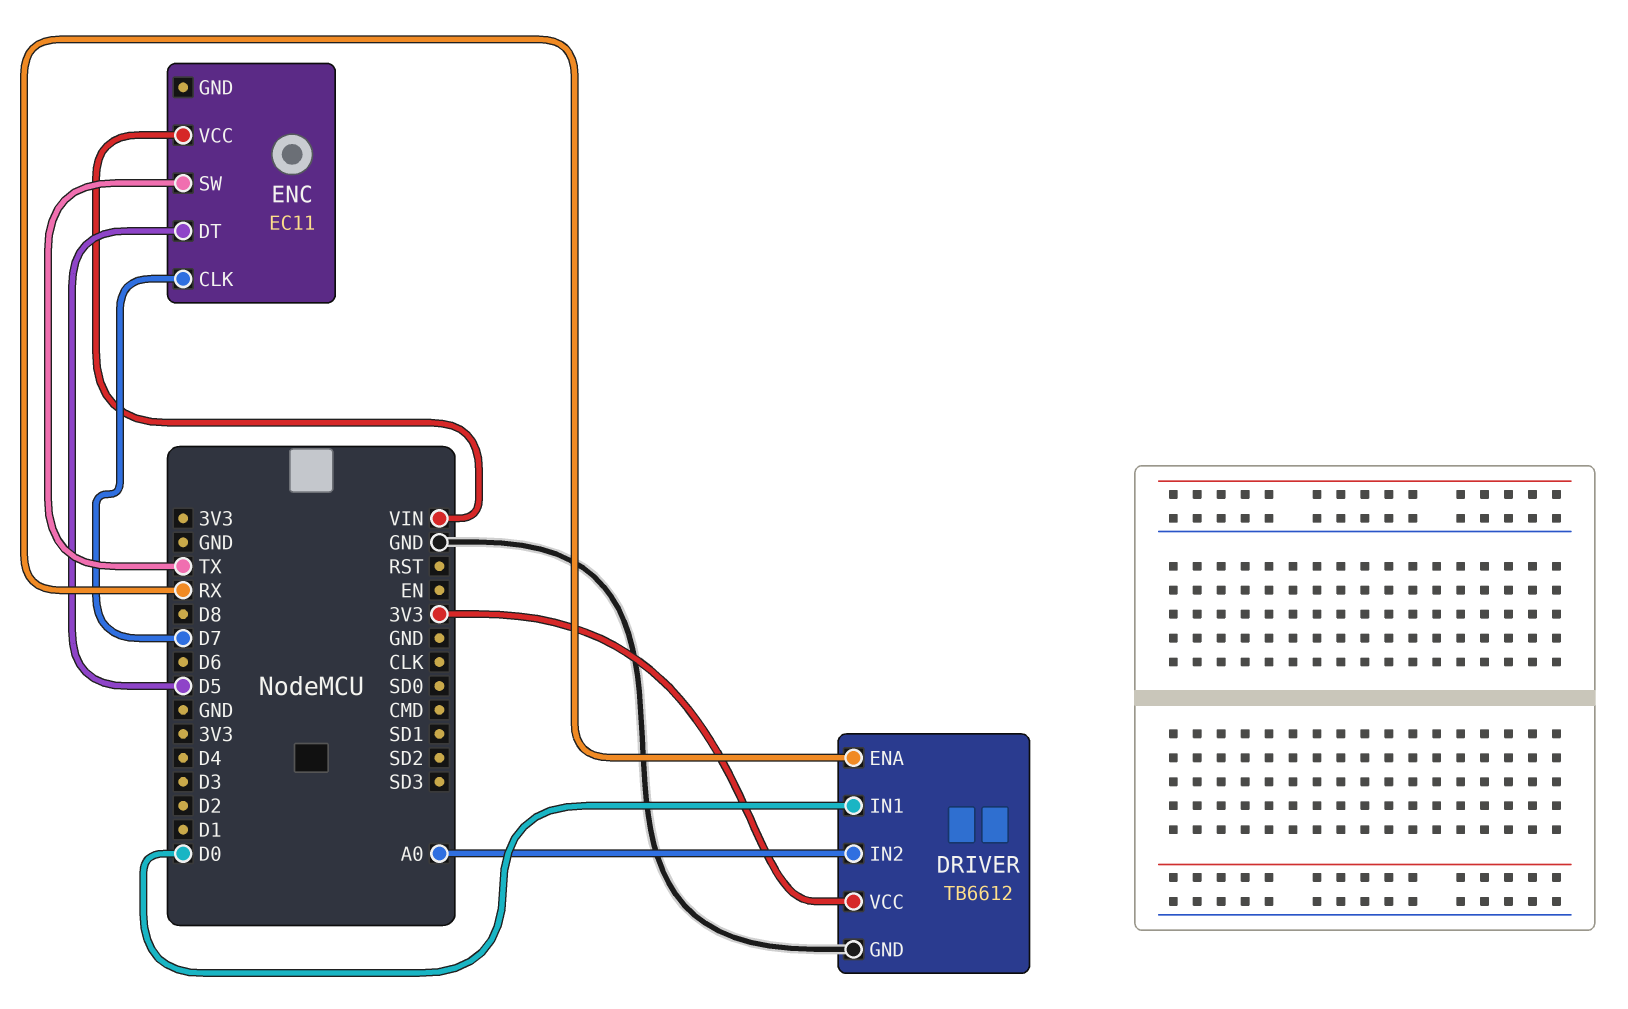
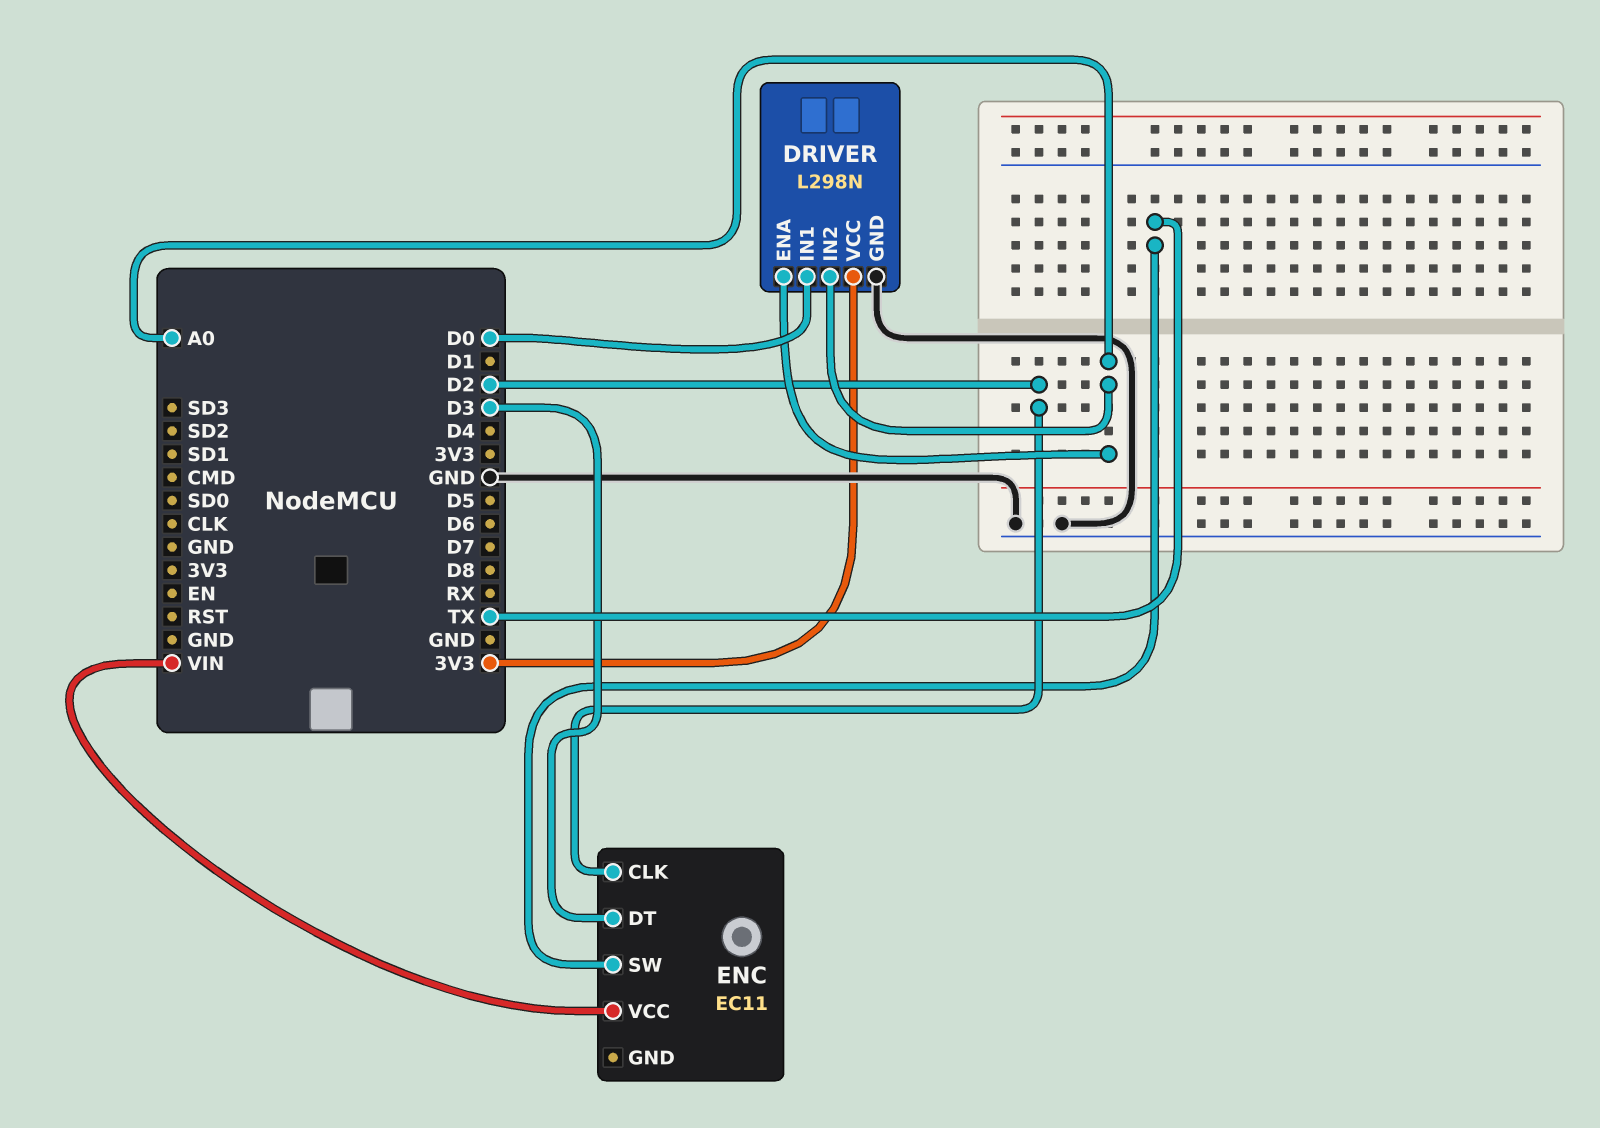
DRIVER: TB6612 -> L298N
DRIVER pin ENA: RX -> A0
ENC pin CLK: D7 -> D2
ENC pin DT: D5 -> D3

